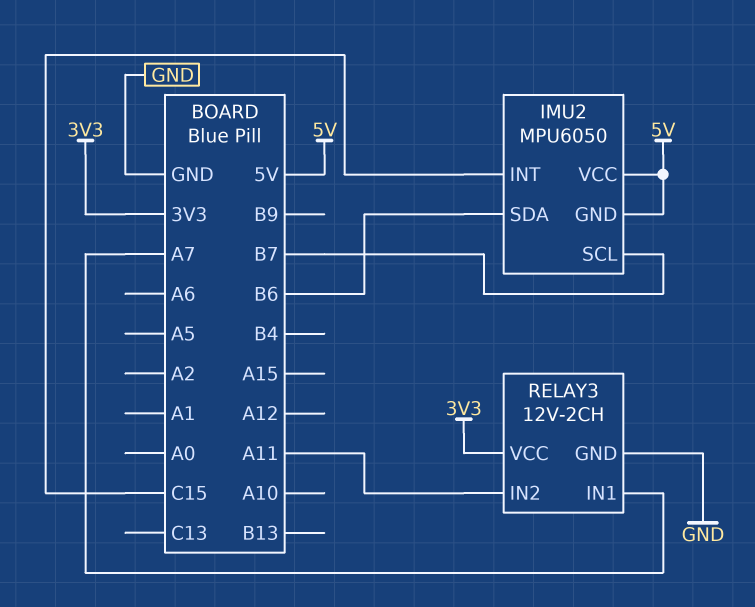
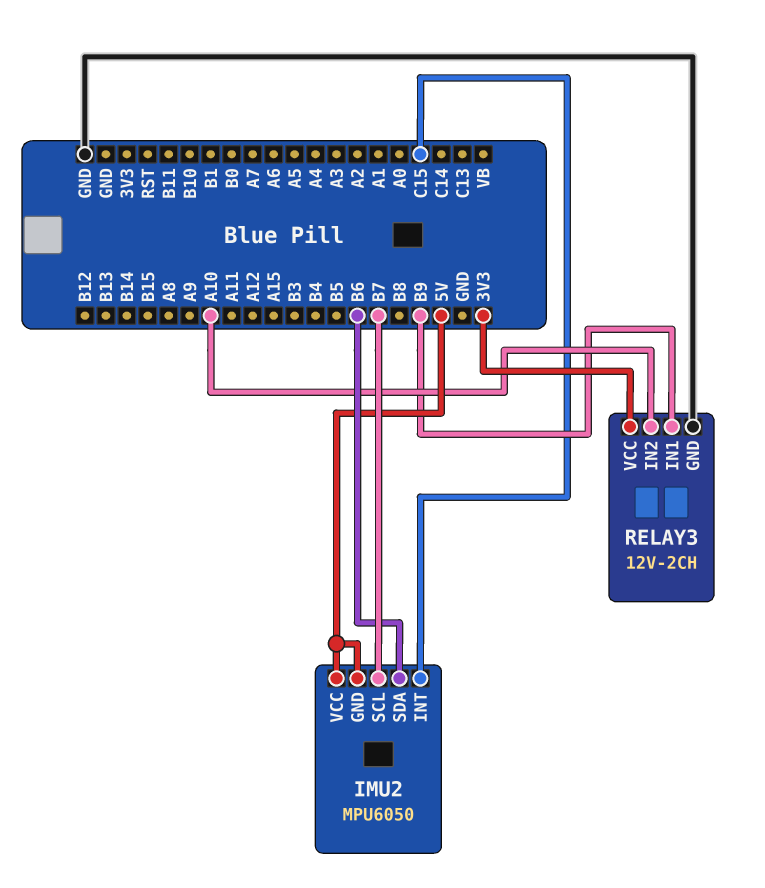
RELAY3 pin IN1: A7 -> B9
RELAY3 pin IN2: A11 -> A10

